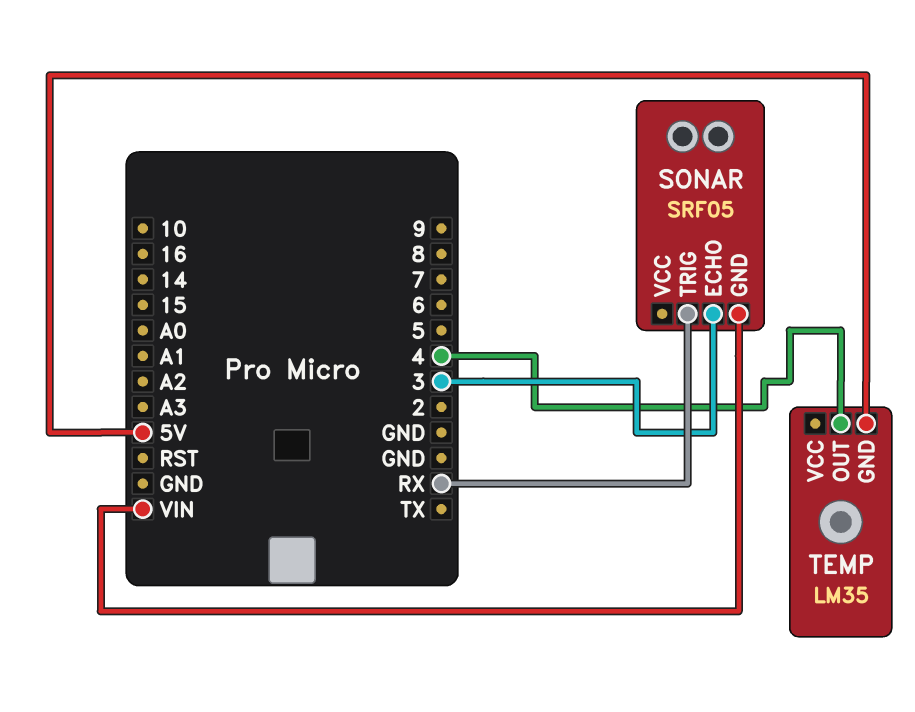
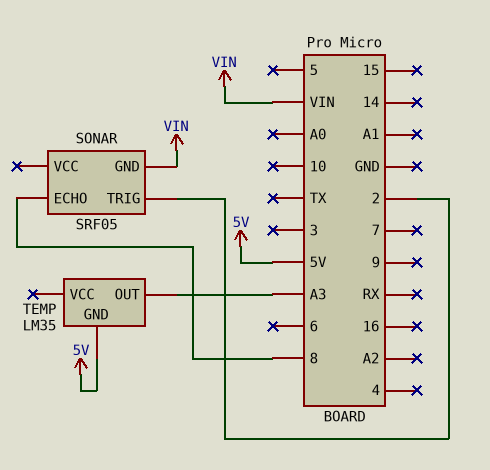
SONAR pin ECHO: 3 -> 8
SONAR pin TRIG: RX -> 2
TEMP pin OUT: 4 -> A3

